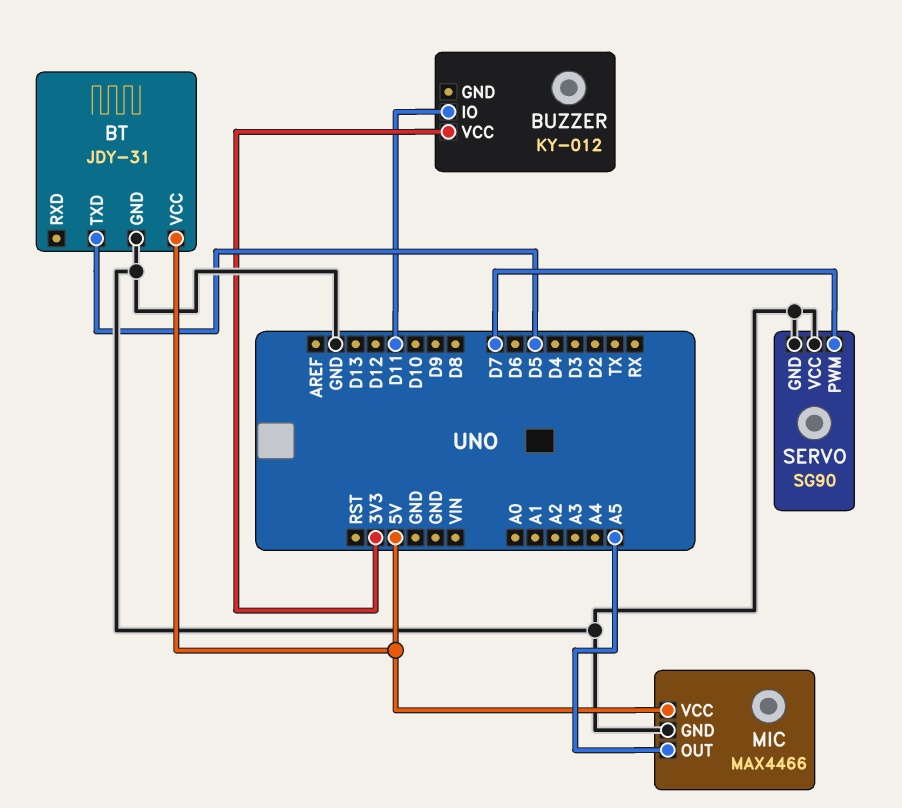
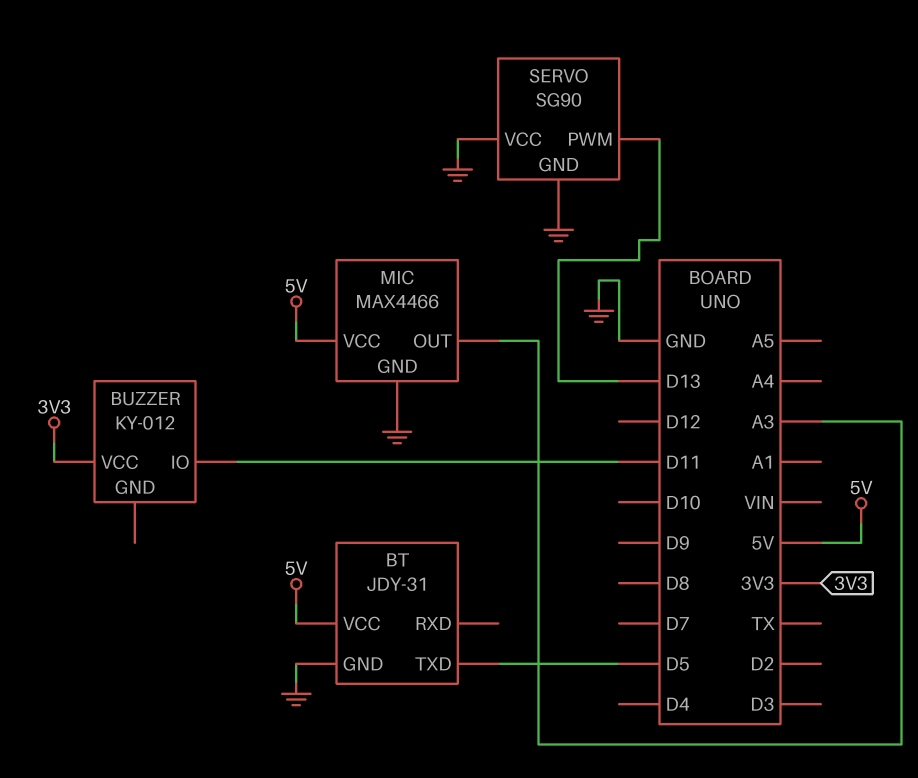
MIC pin OUT: A5 -> A3
SERVO pin PWM: D7 -> D13

